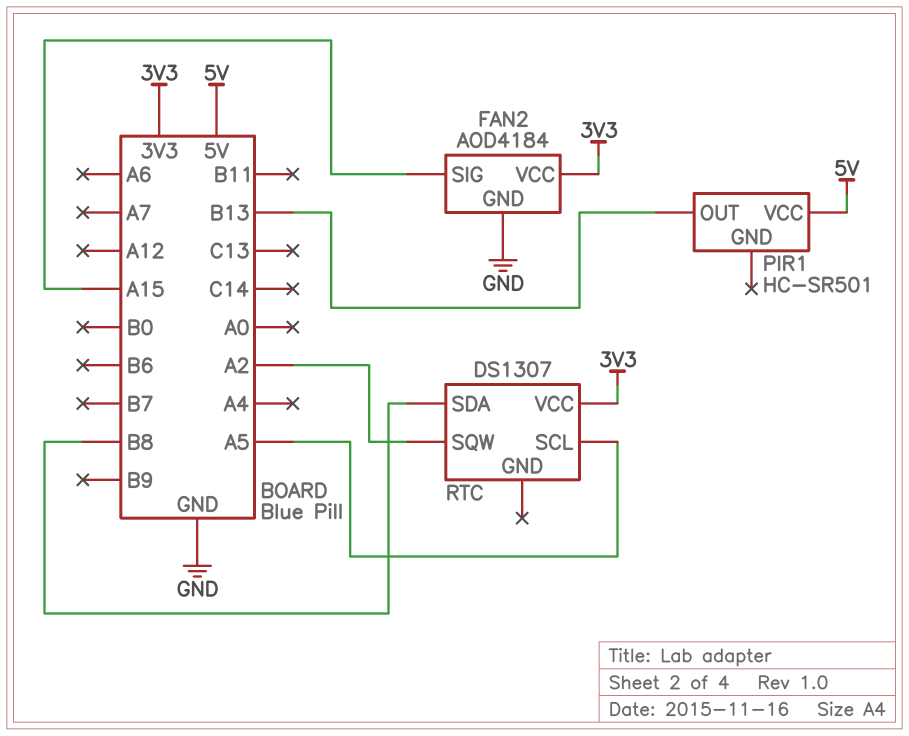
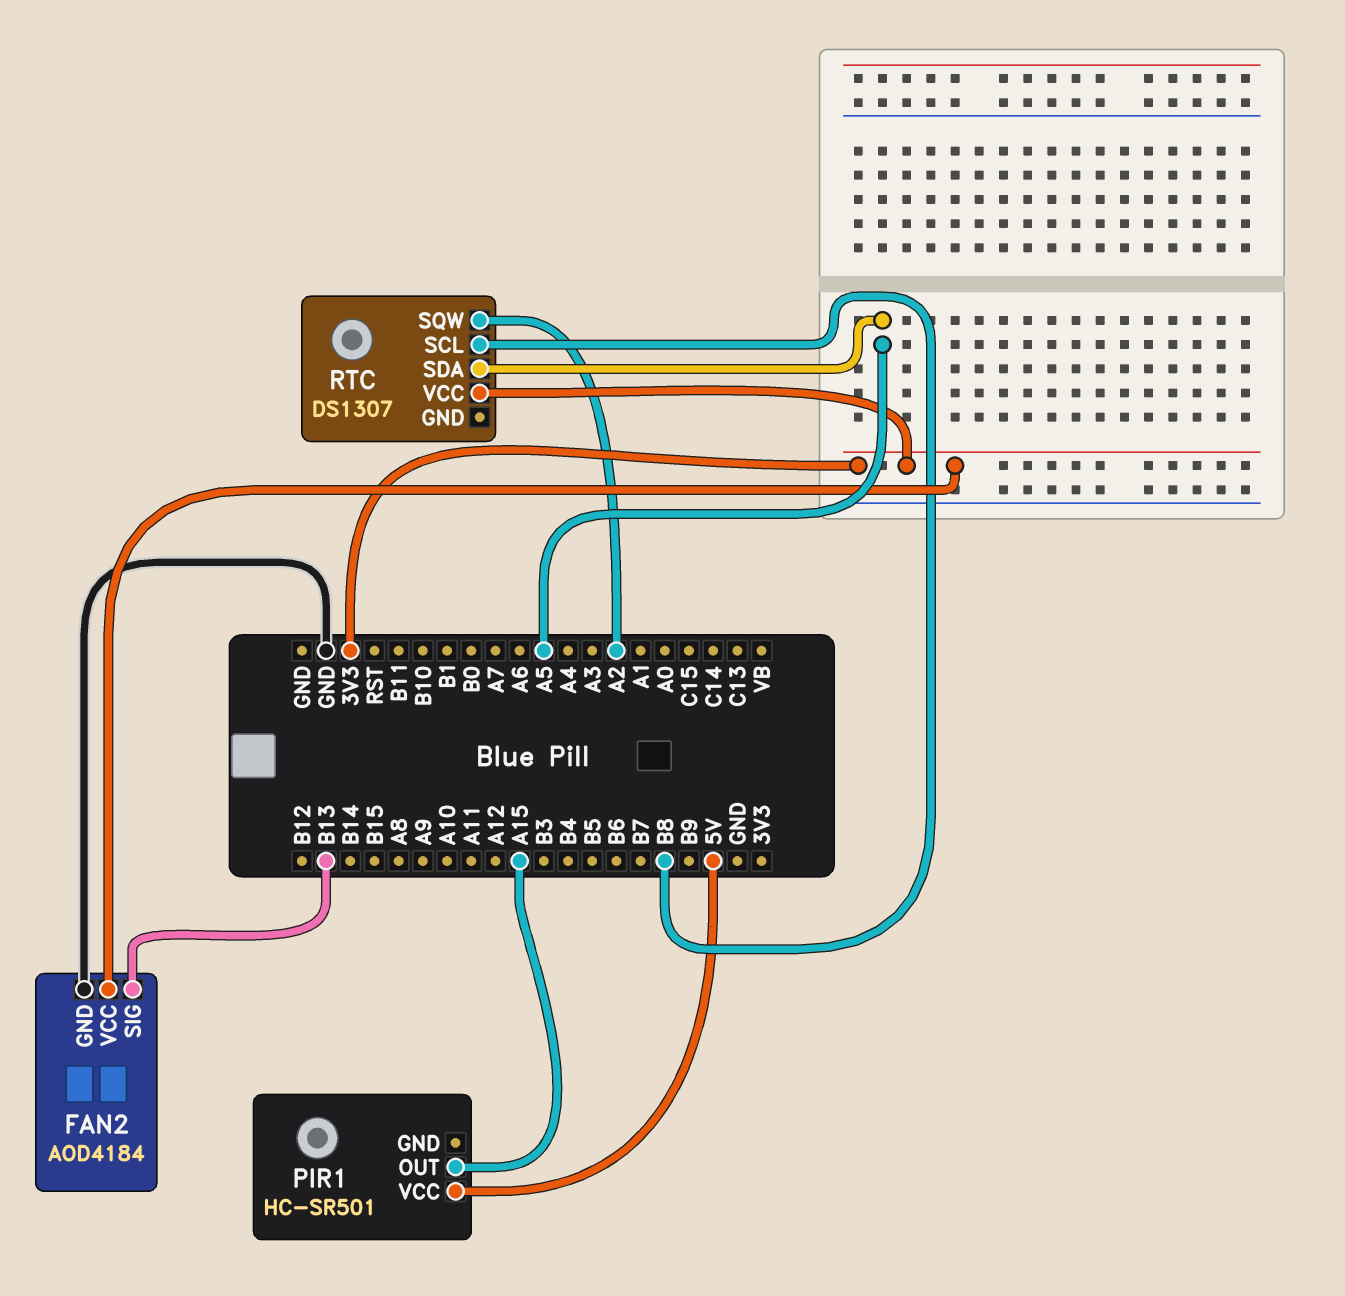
FAN2 pin SIG: A15 -> B13
PIR1 pin OUT: B13 -> A15
RTC pin SCL: A5 -> B8
RTC pin SDA: B8 -> A5

